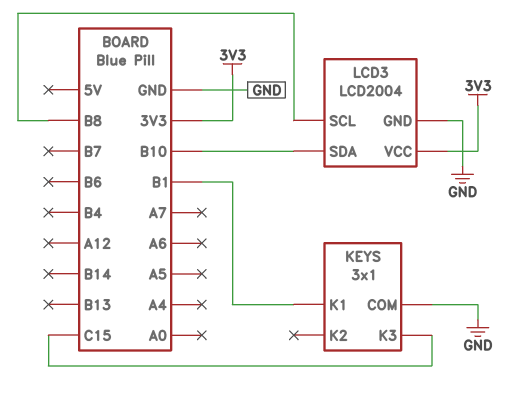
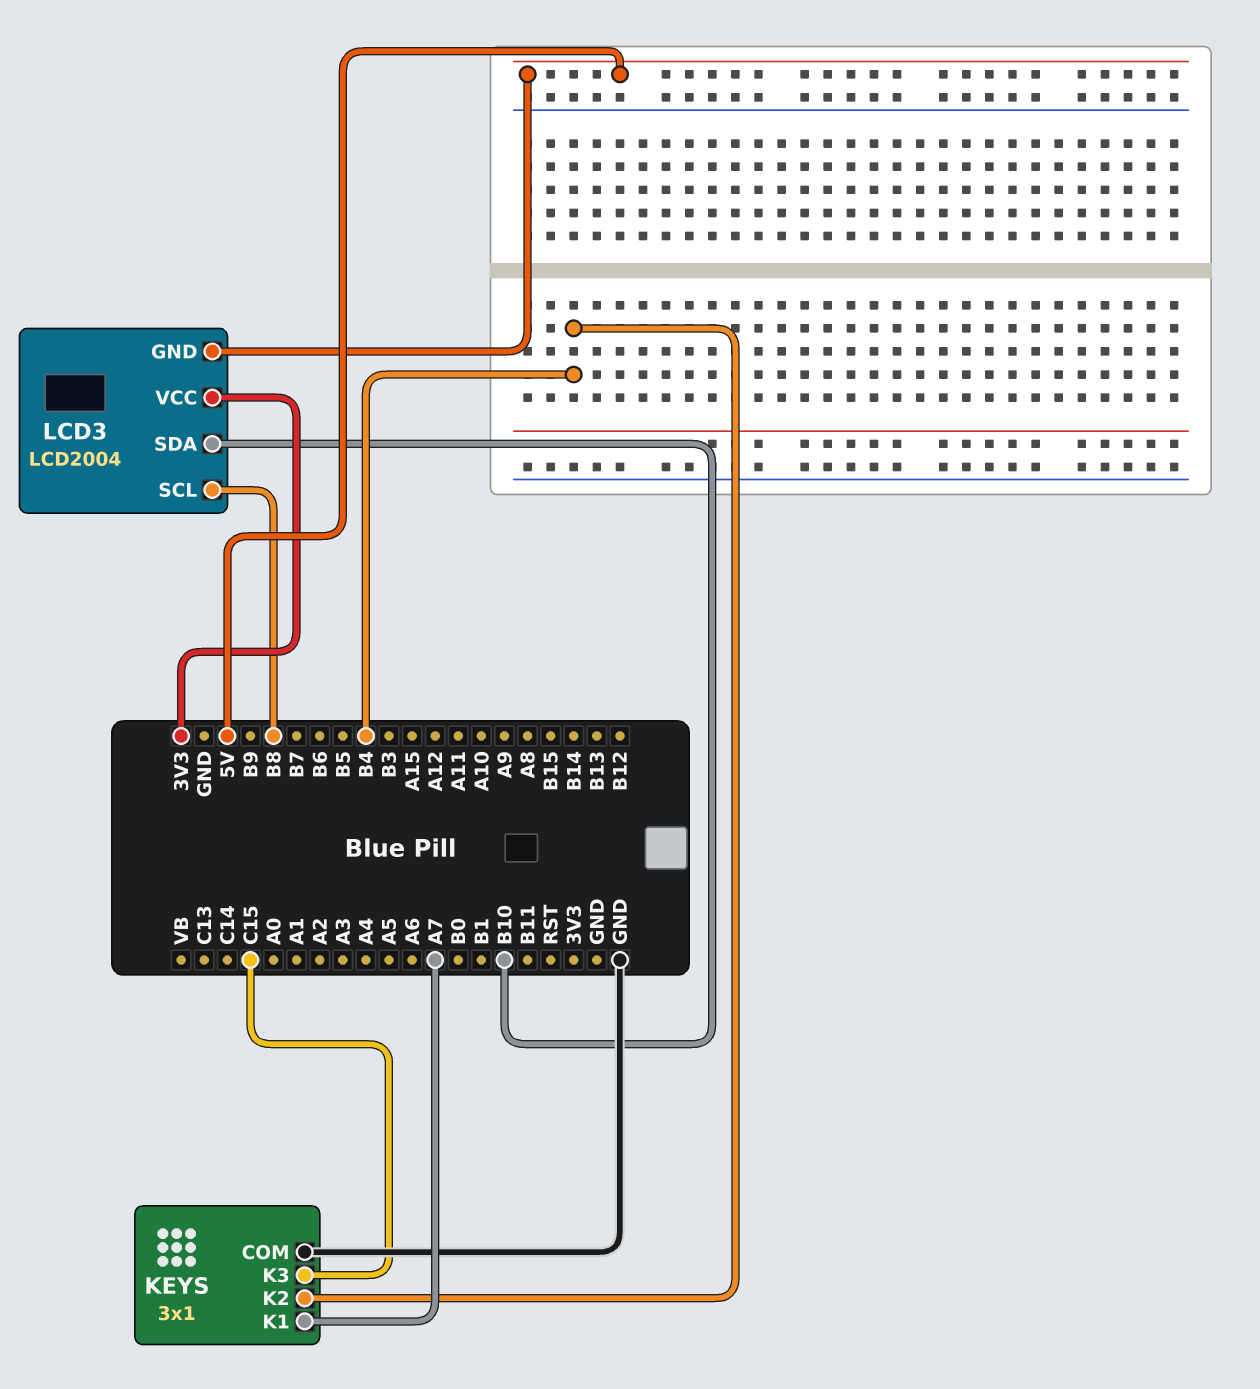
KEYS pin K1: B1 -> A7
KEYS pin K2: none -> B4
LCD3 pin GND: GND -> 5V

